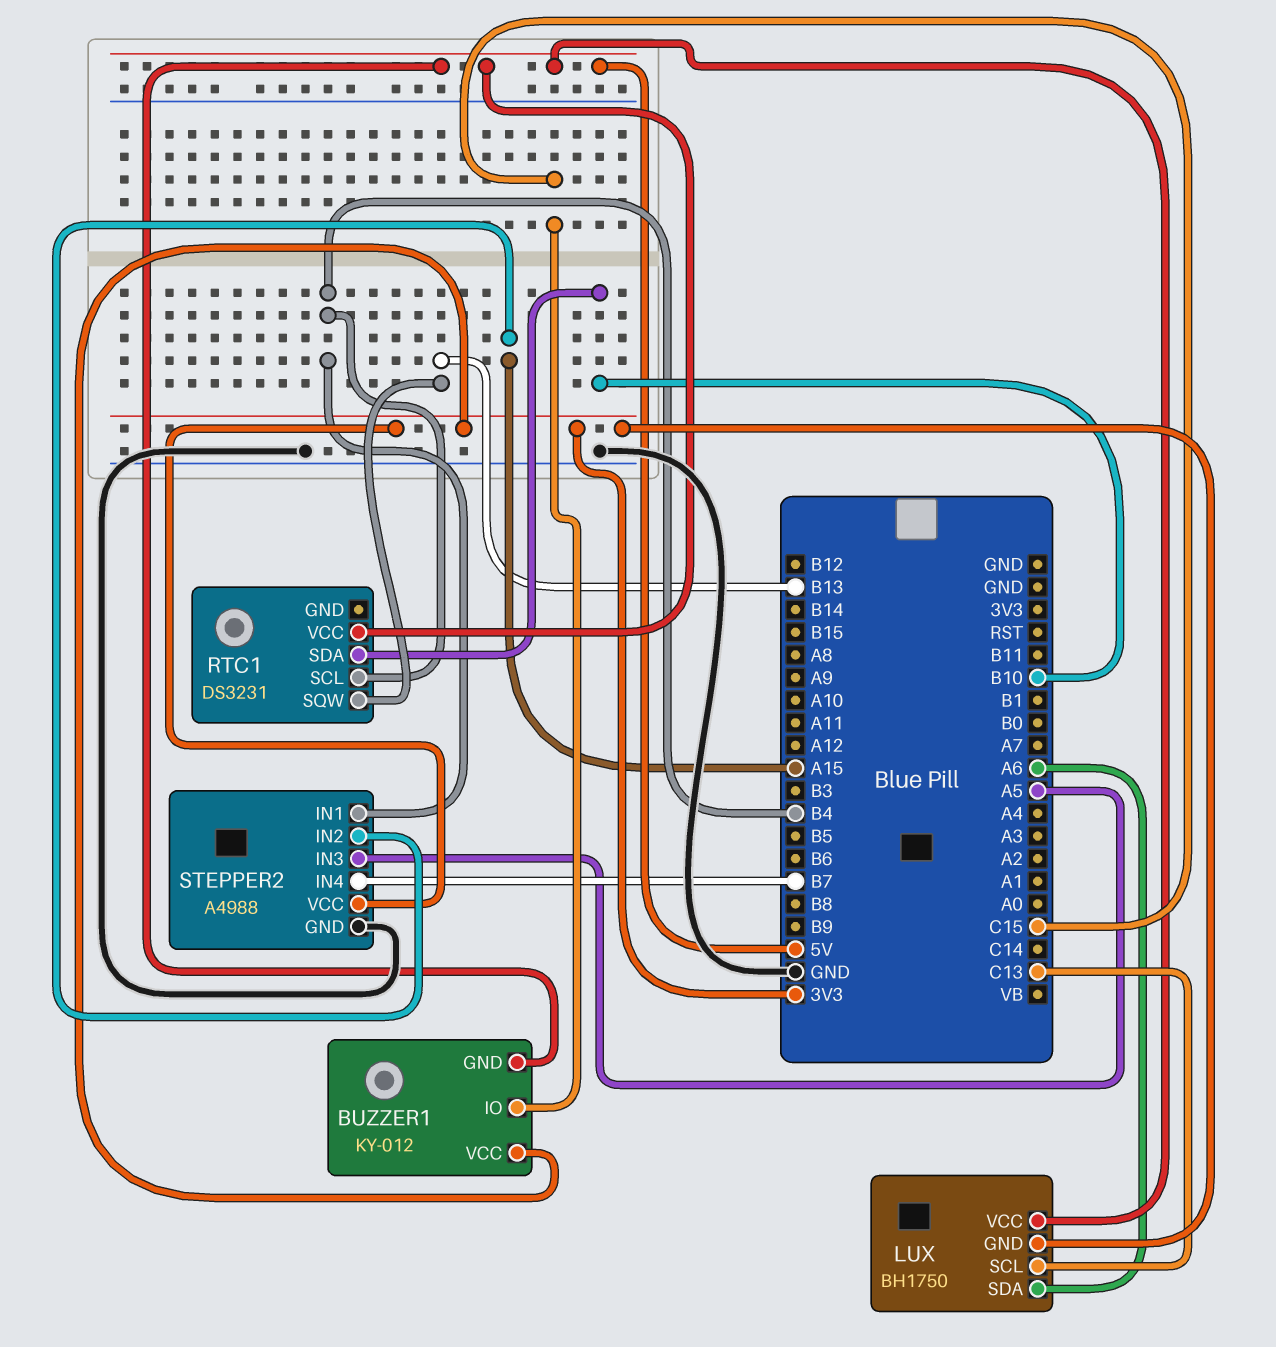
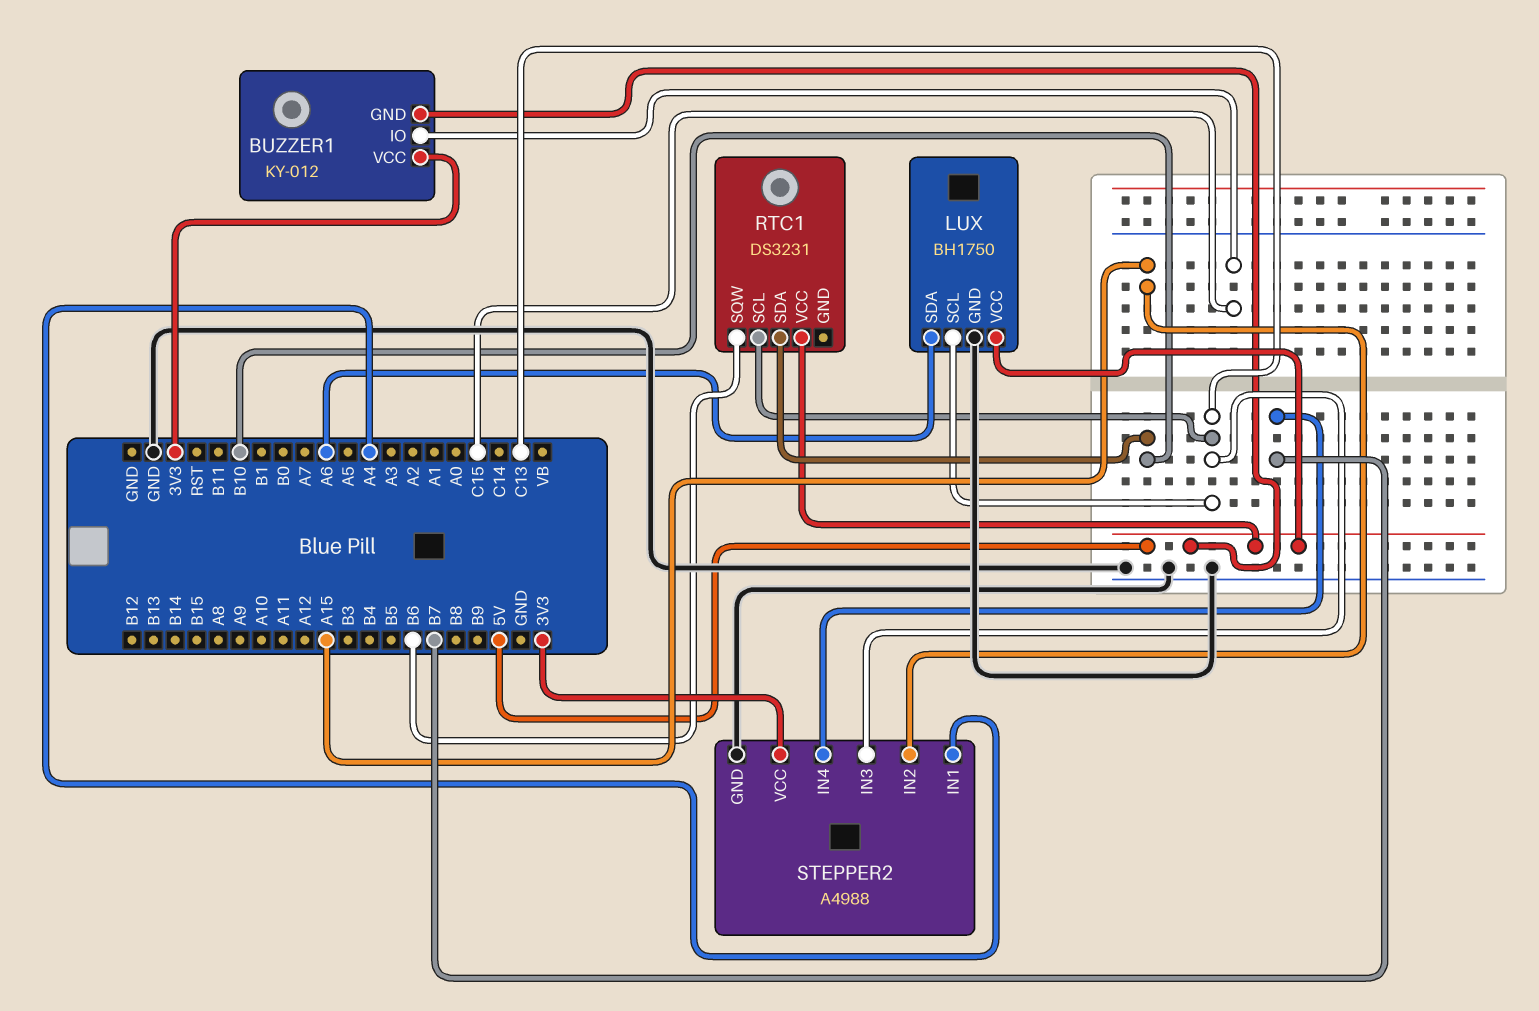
LUX pin GND: 3V3 -> GND
RTC1 pin SCL: B4 -> C13
RTC1 pin SQW: B13 -> B6
STEPPER2 pin IN1: B4 -> A4
STEPPER2 pin IN3: A5 -> C13

